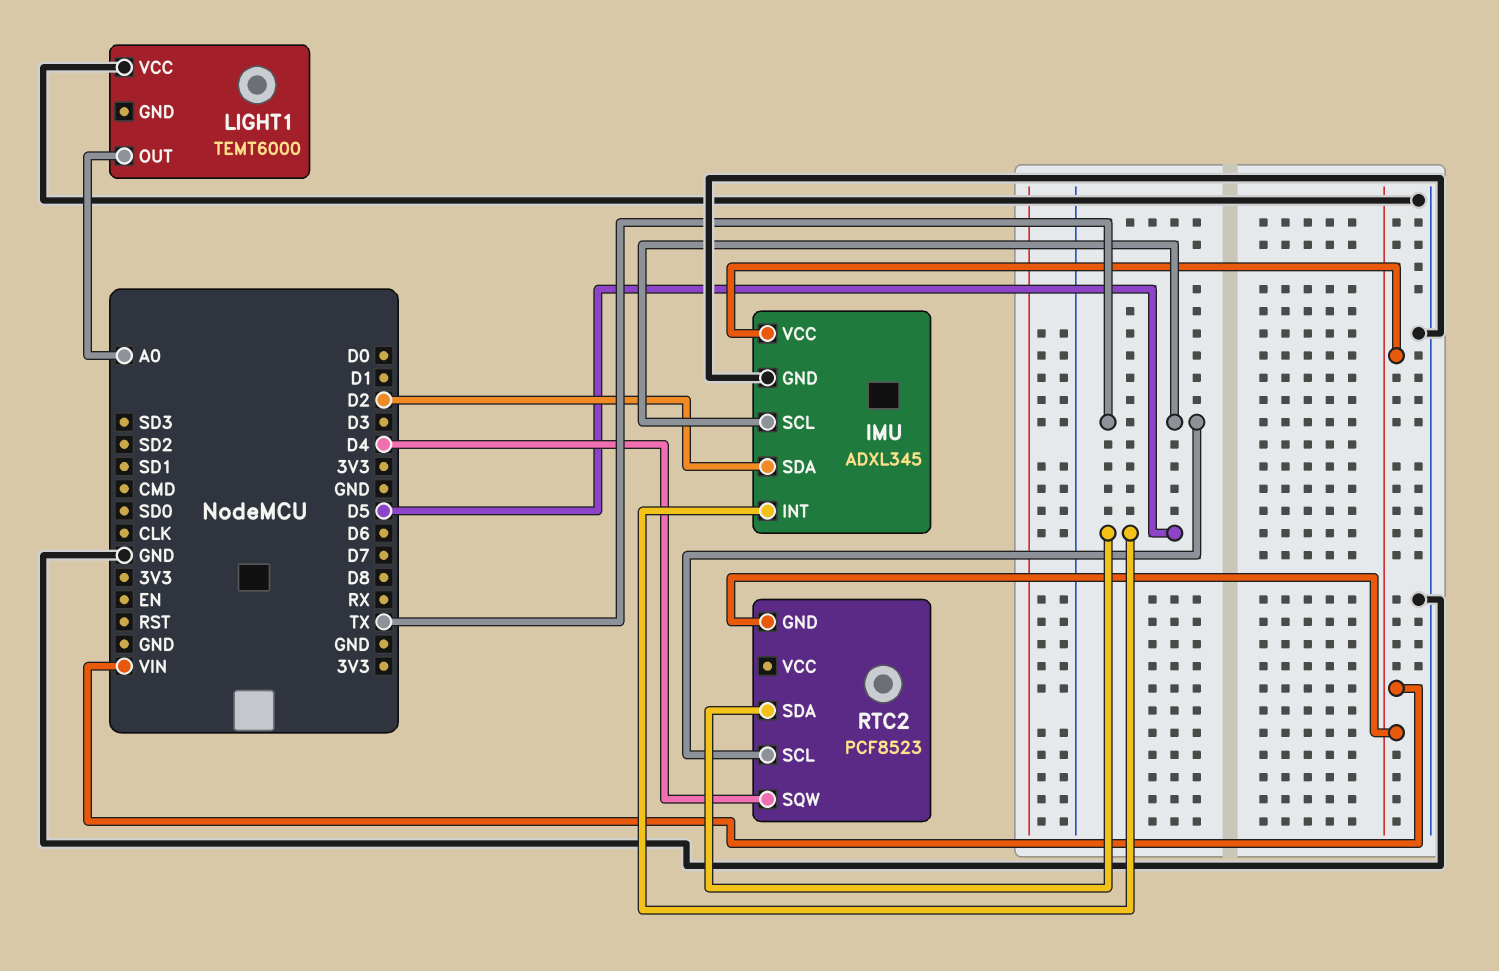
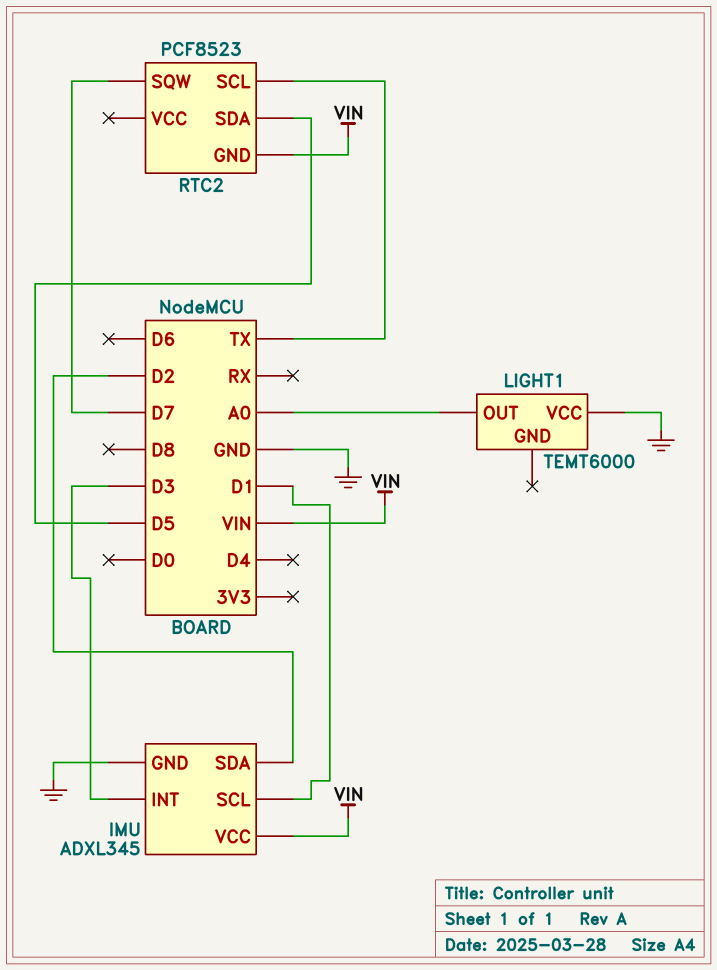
IMU pin INT: D5 -> D3
IMU pin SCL: TX -> D1
RTC2 pin SQW: D4 -> D7

